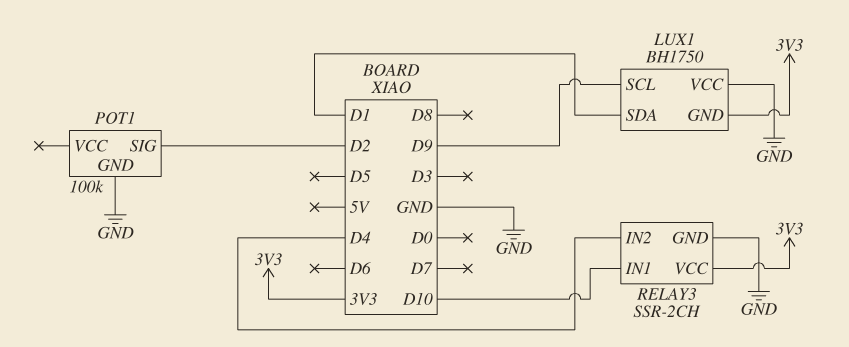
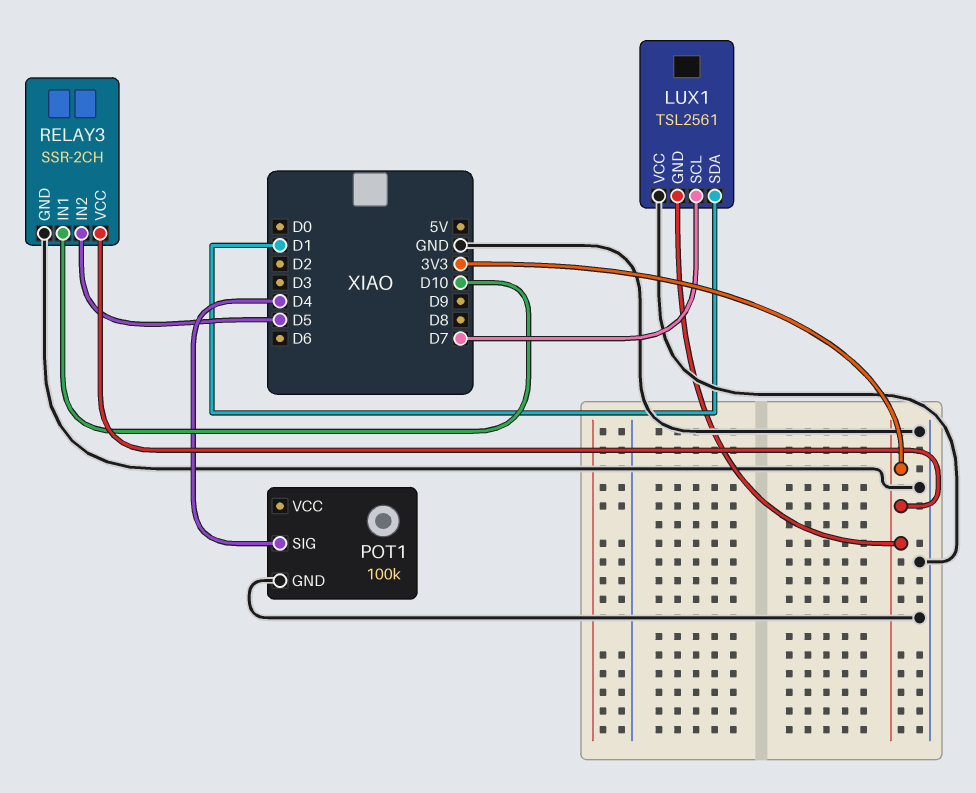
LUX1: BH1750 -> TSL2561
LUX1 pin SCL: D9 -> D7
POT1 pin SIG: D2 -> D4
RELAY3 pin IN2: D4 -> D5

